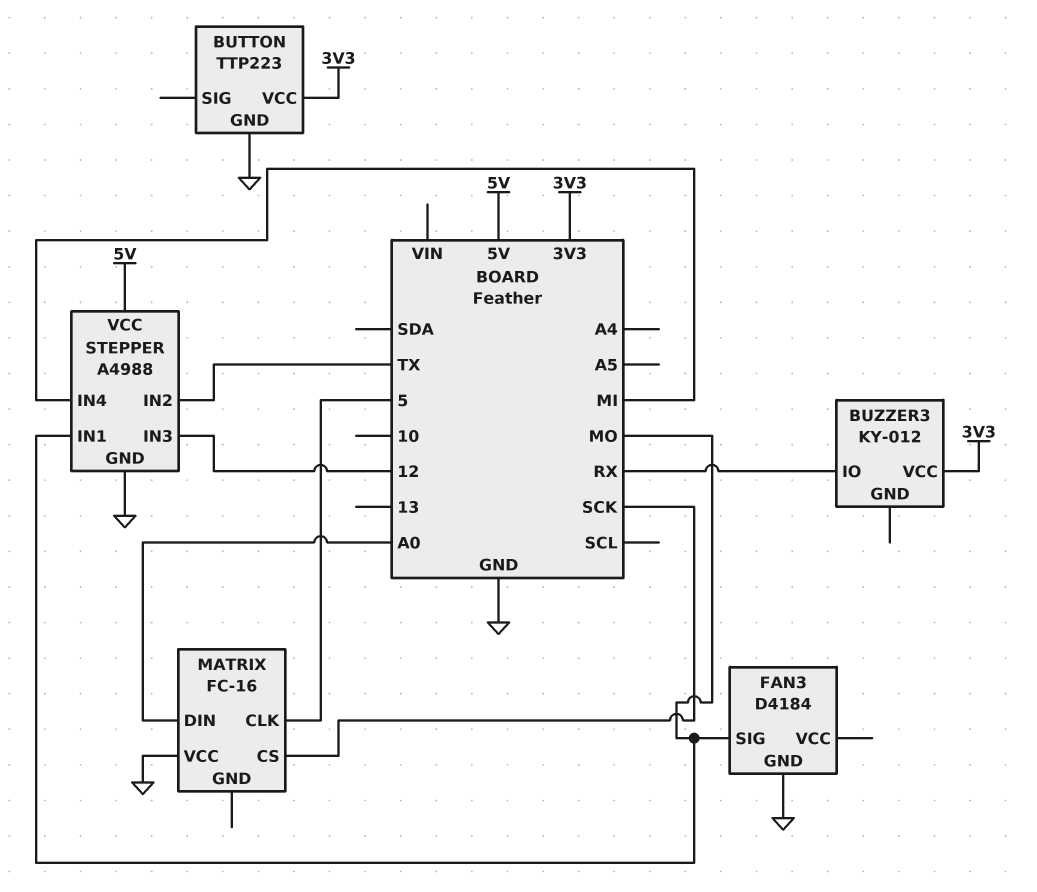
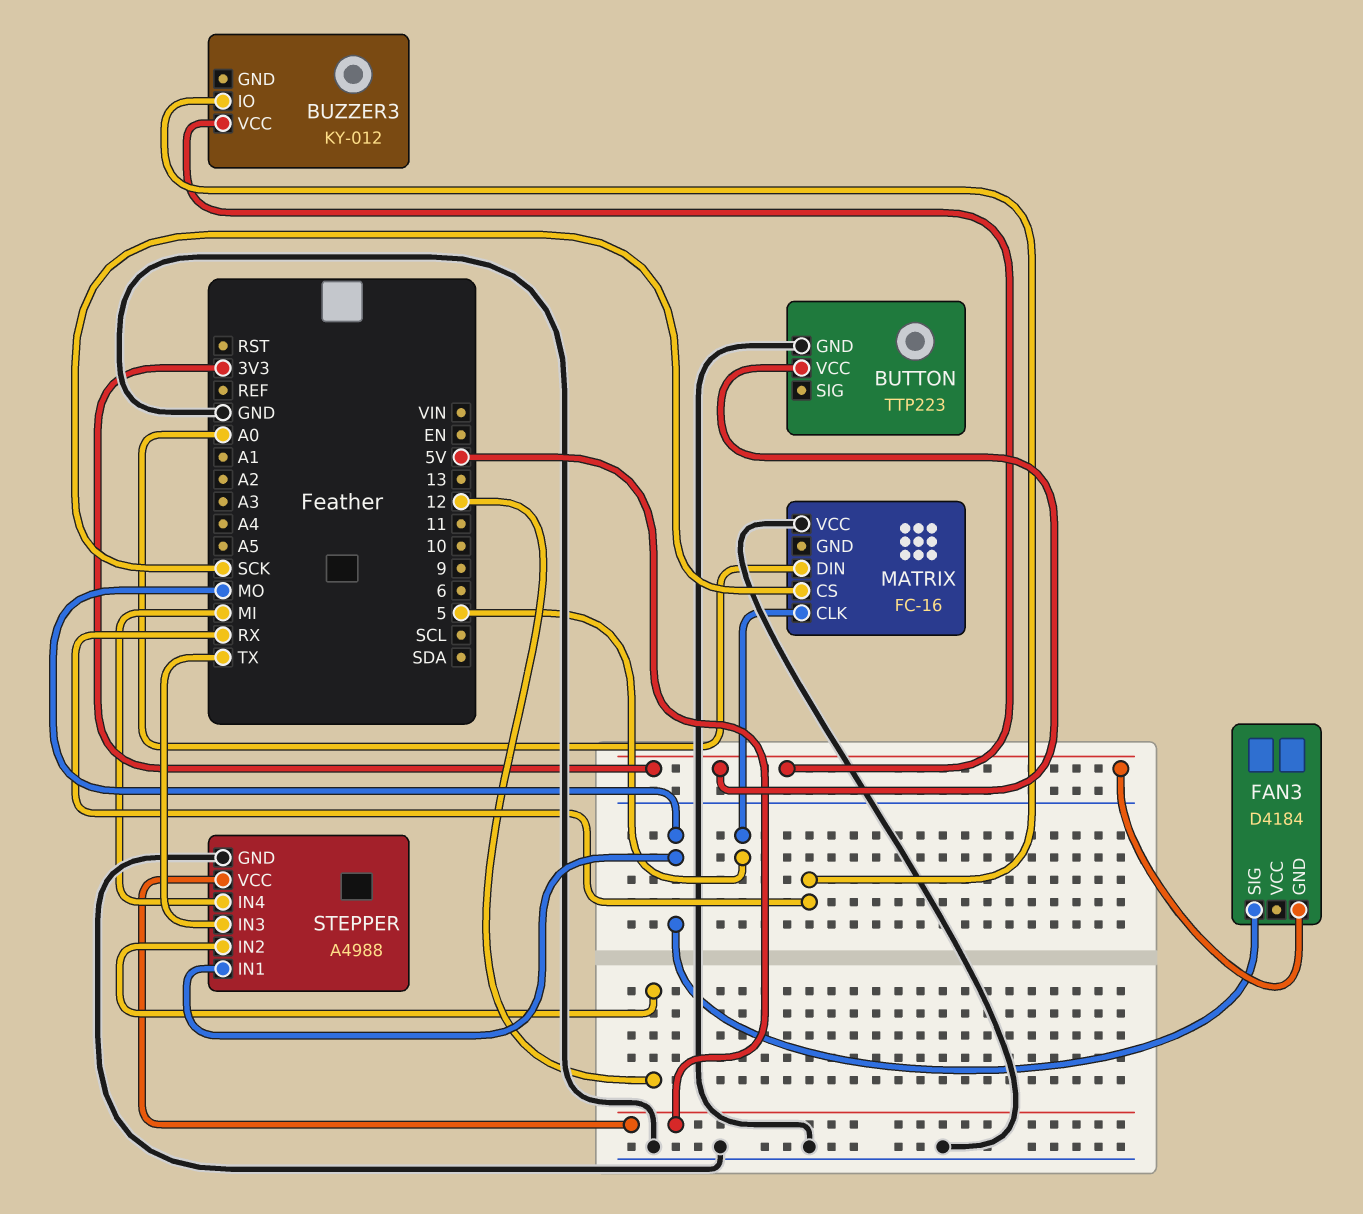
FAN3 pin GND: GND -> 3V3
STEPPER pin IN2: TX -> 12
STEPPER pin IN3: 12 -> TX

